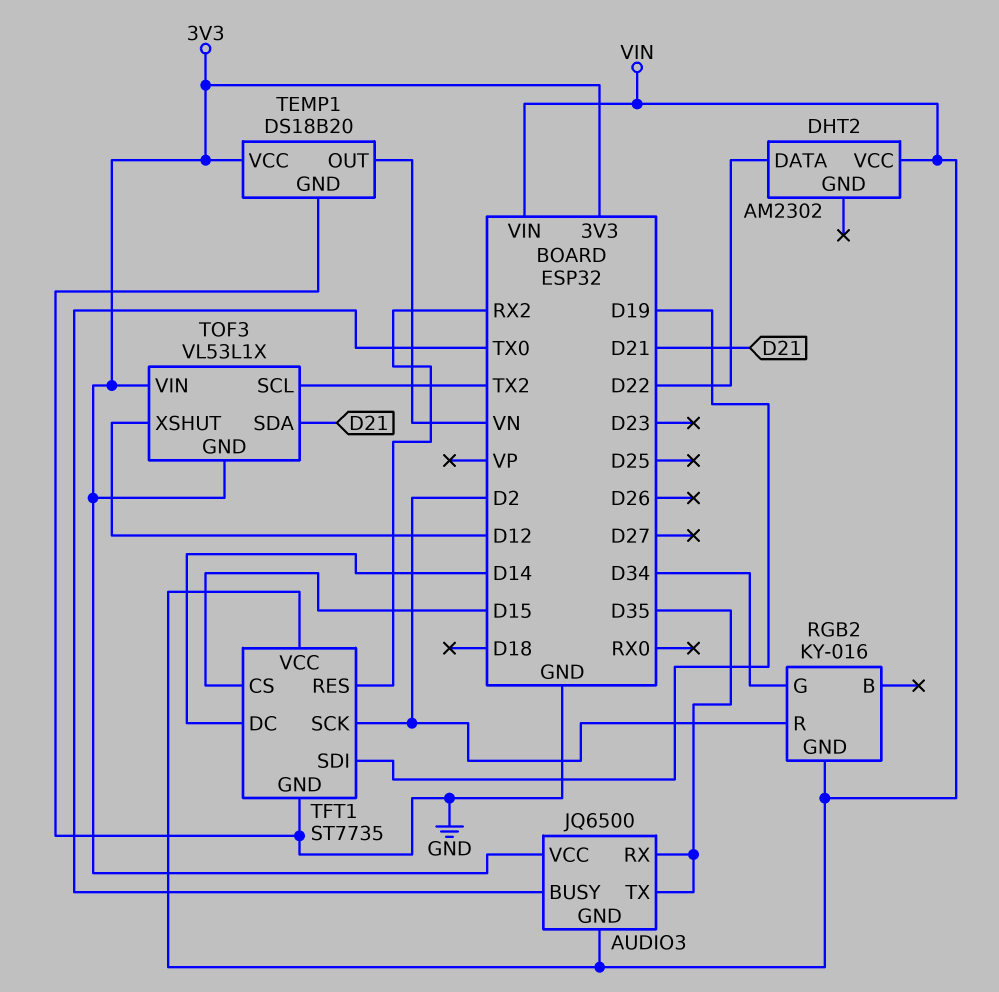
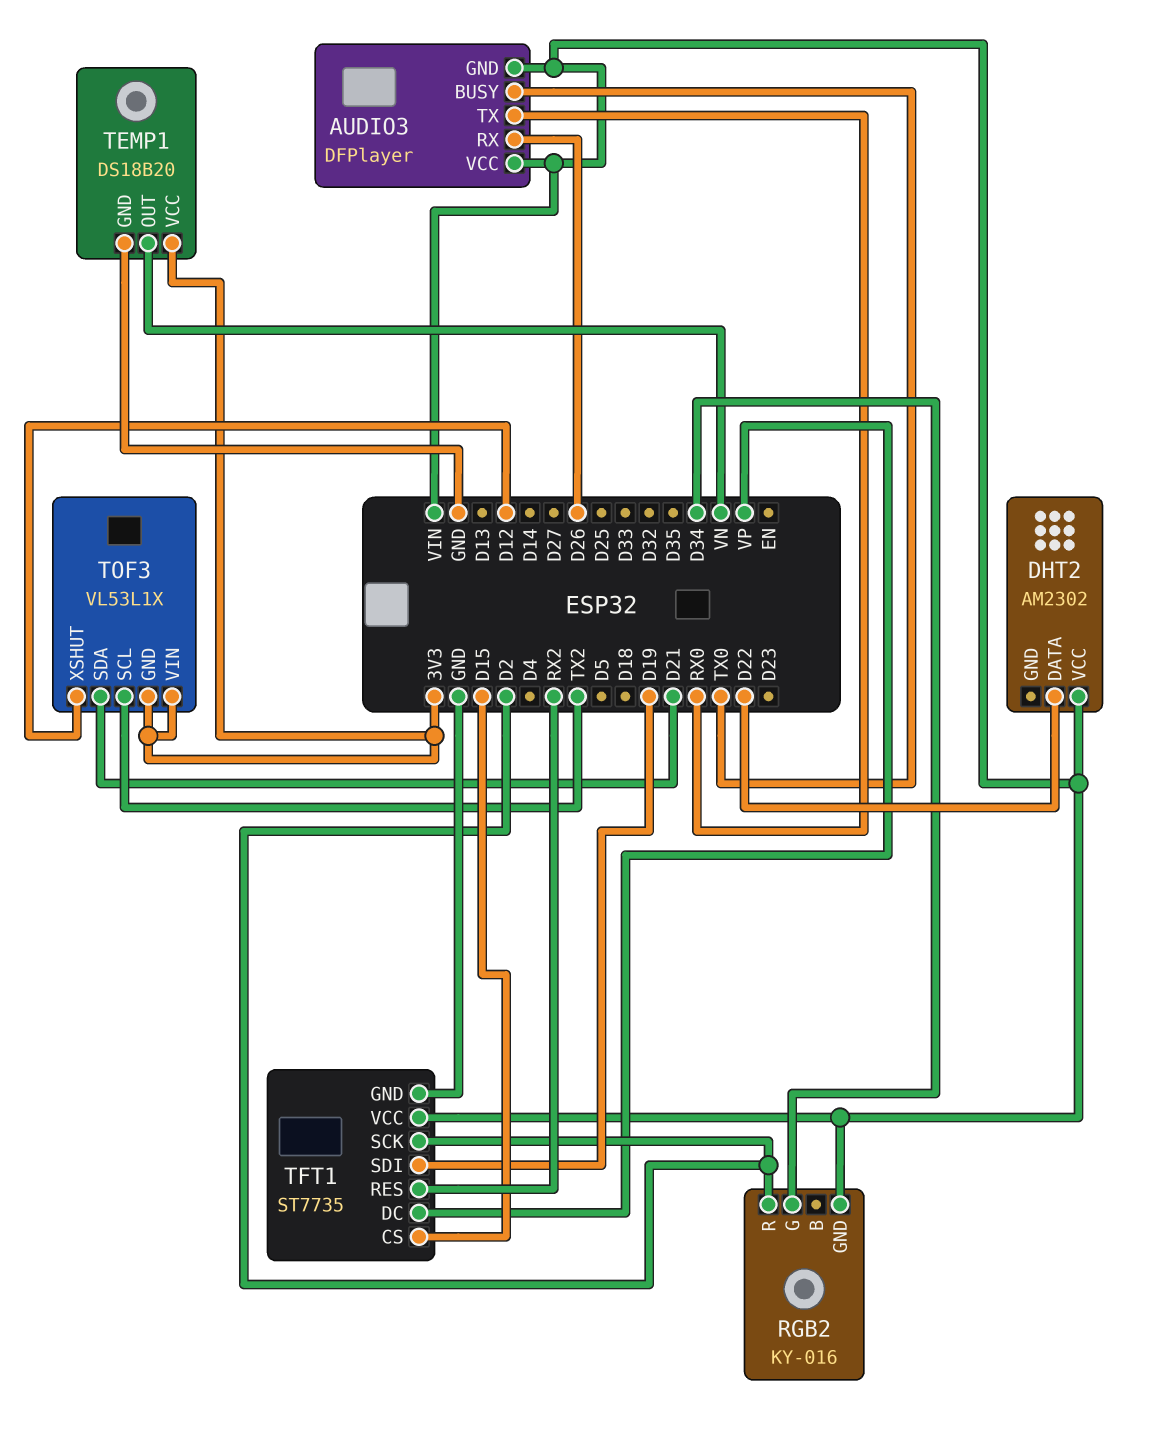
AUDIO3: JQ6500 -> DFPlayer
AUDIO3 pin RX: D35 -> D26
AUDIO3 pin TX: D35 -> RX0
AUDIO3 pin VCC: 3V3 -> VIN
TFT1 pin DC: D14 -> VP

